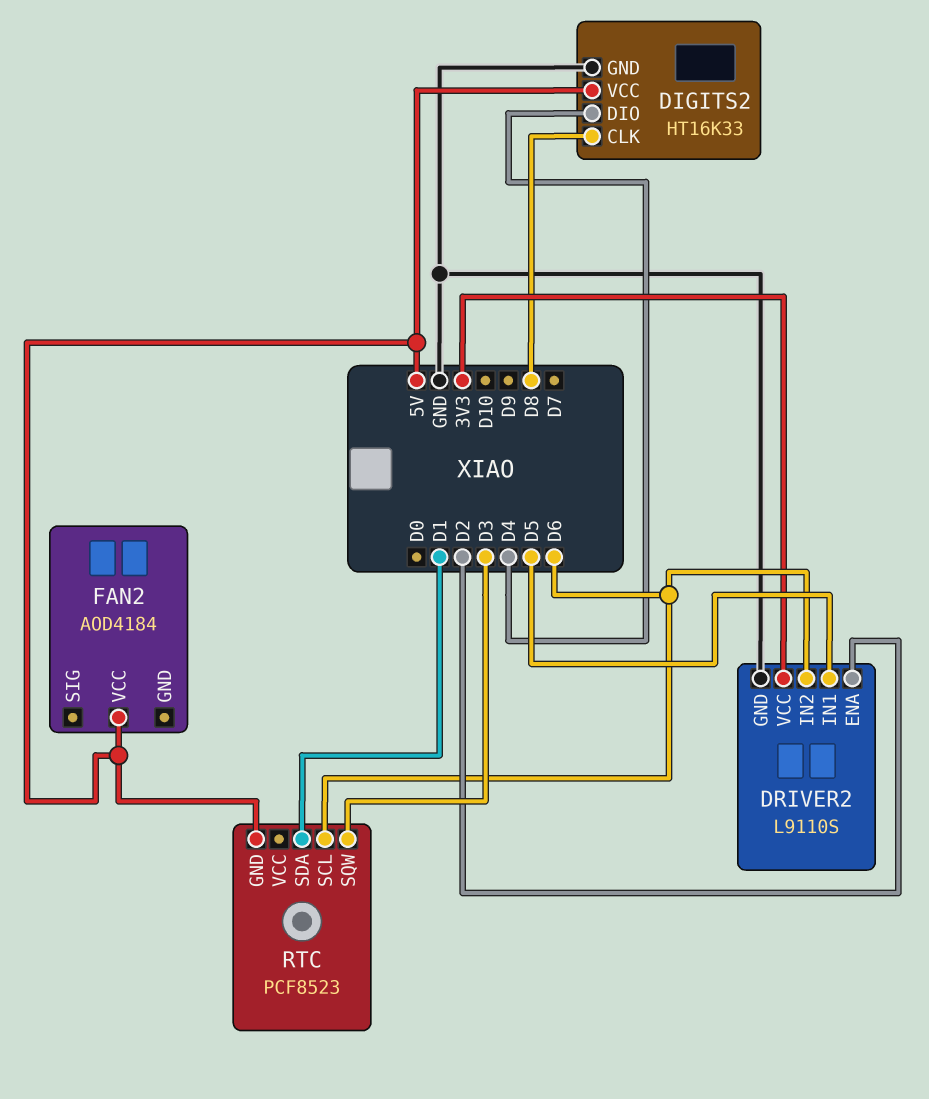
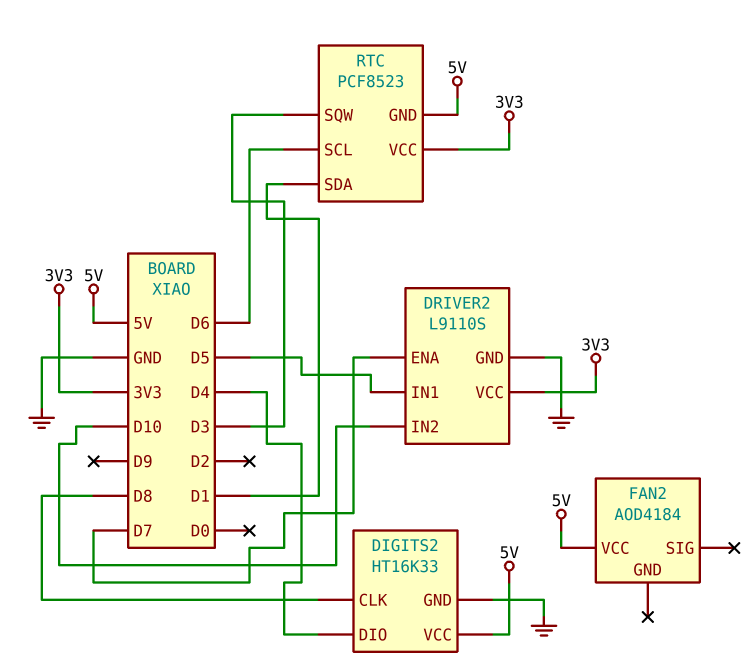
DRIVER2 pin ENA: D2 -> D7
DRIVER2 pin IN2: D6 -> D10
RTC pin VCC: none -> 3V3

